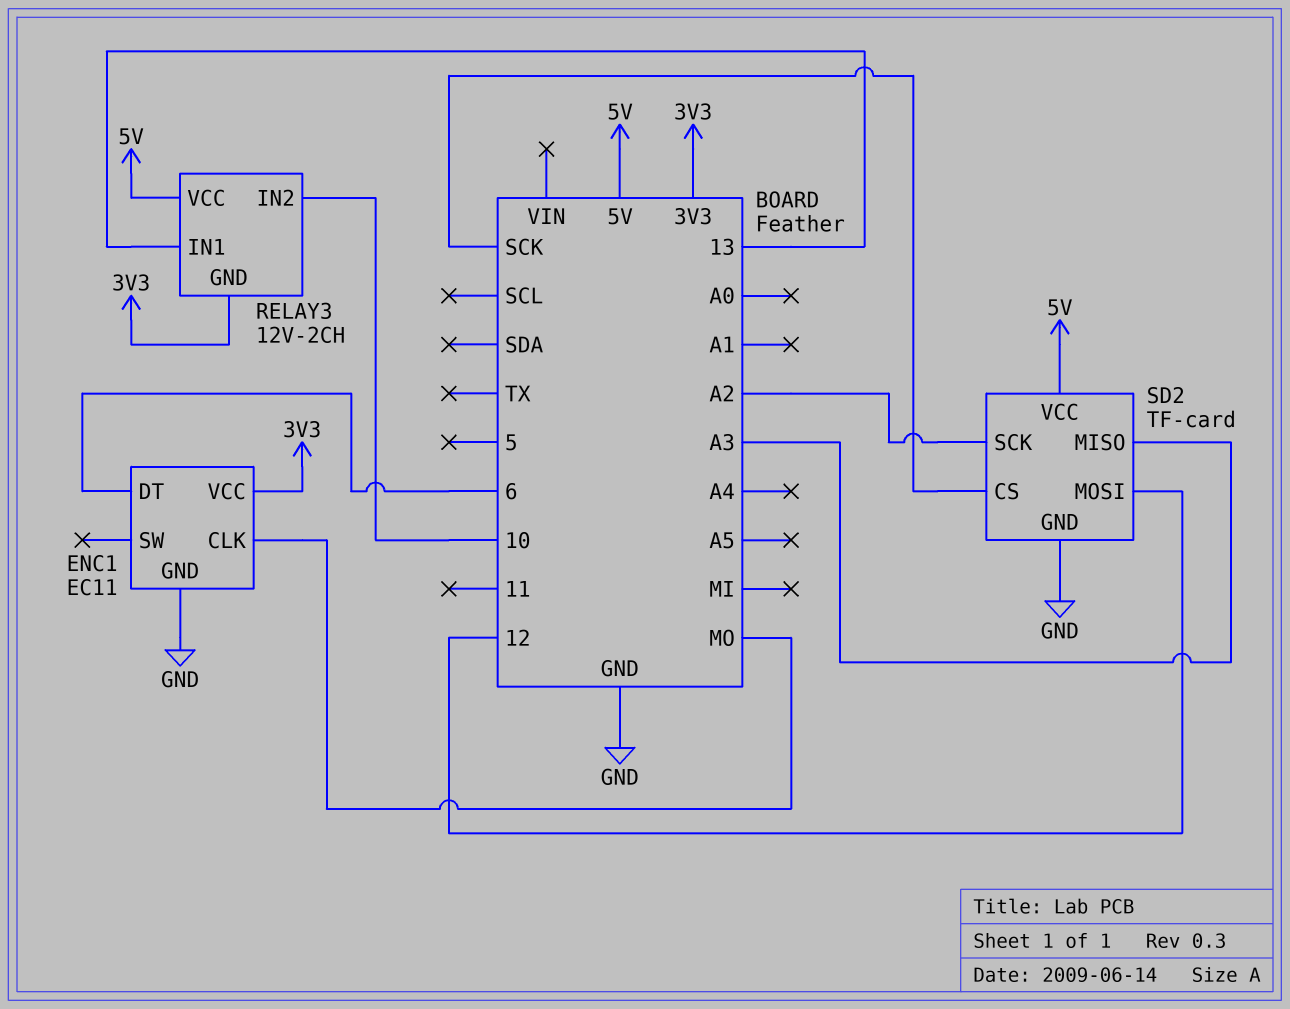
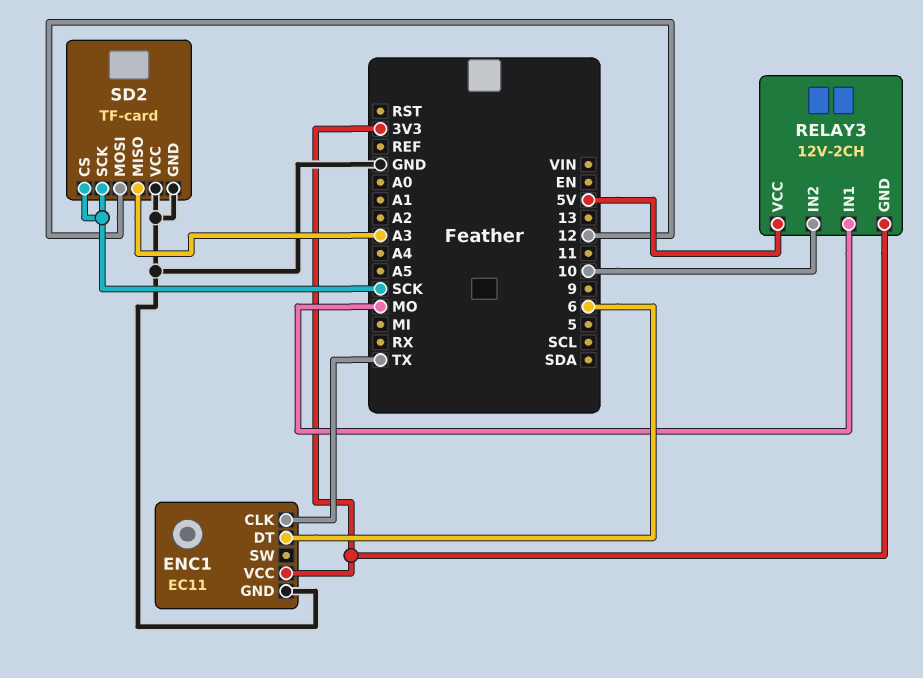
ENC1 pin CLK: MO -> TX
RELAY3 pin IN1: 13 -> MO
SD2 pin SCK: A2 -> SCK
SD2 pin VCC: 5V -> GND

